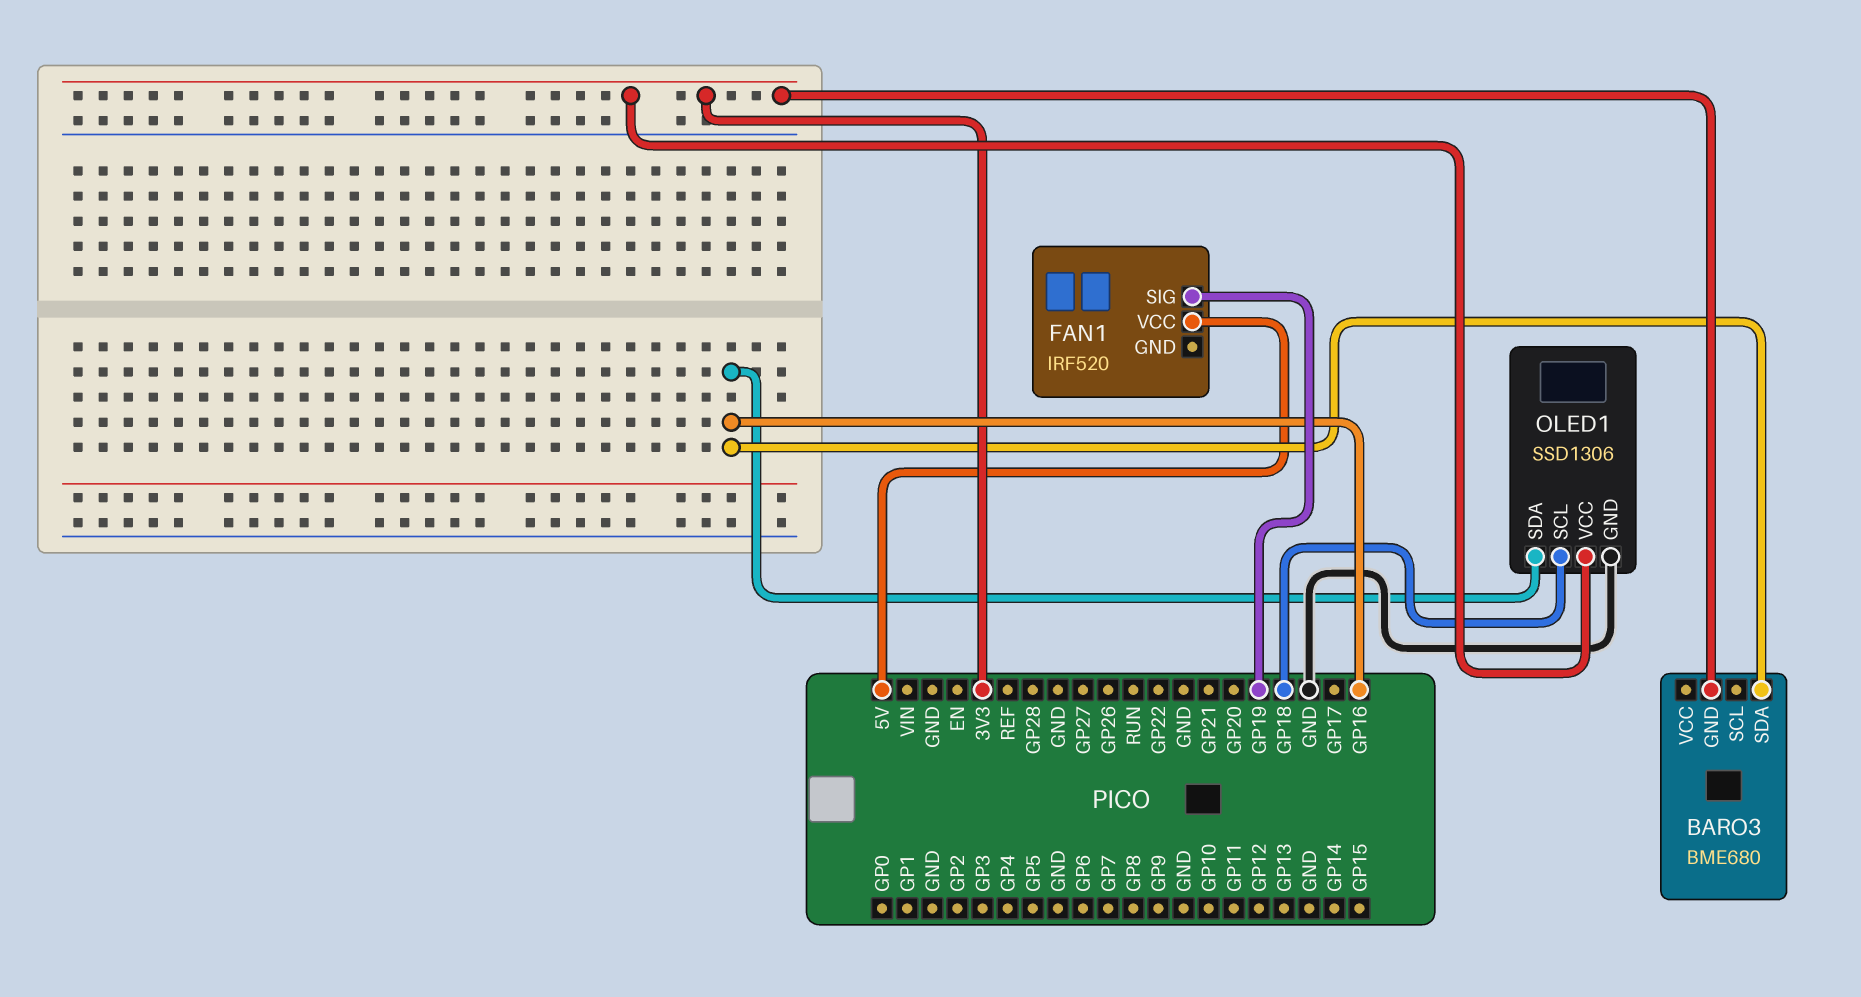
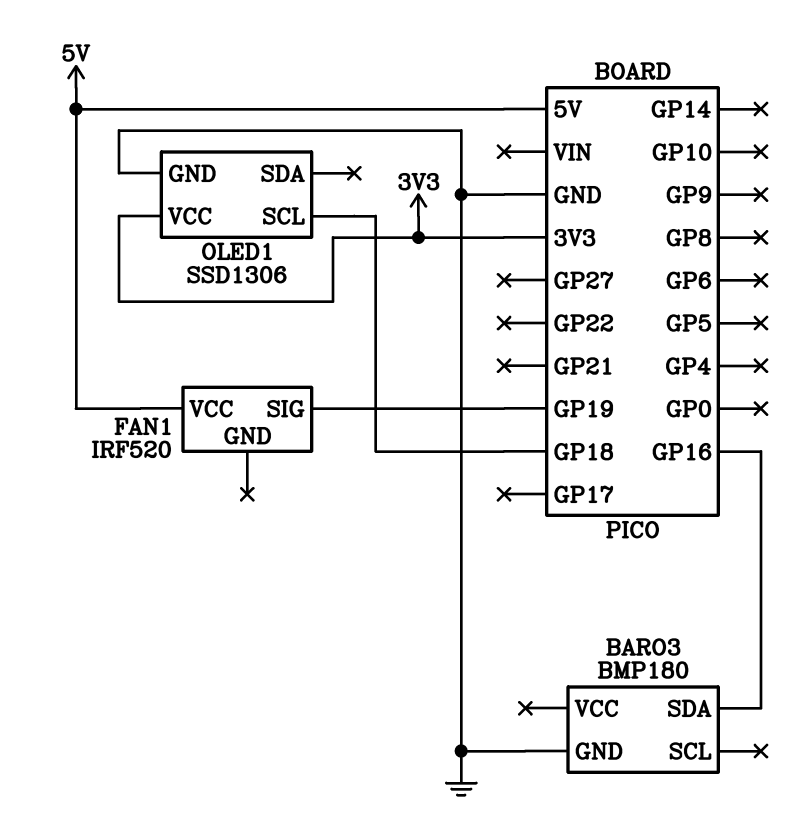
BARO3: BME680 -> BMP180
BARO3 pin GND: 3V3 -> GND
OLED1 pin SDA: GP16 -> none

